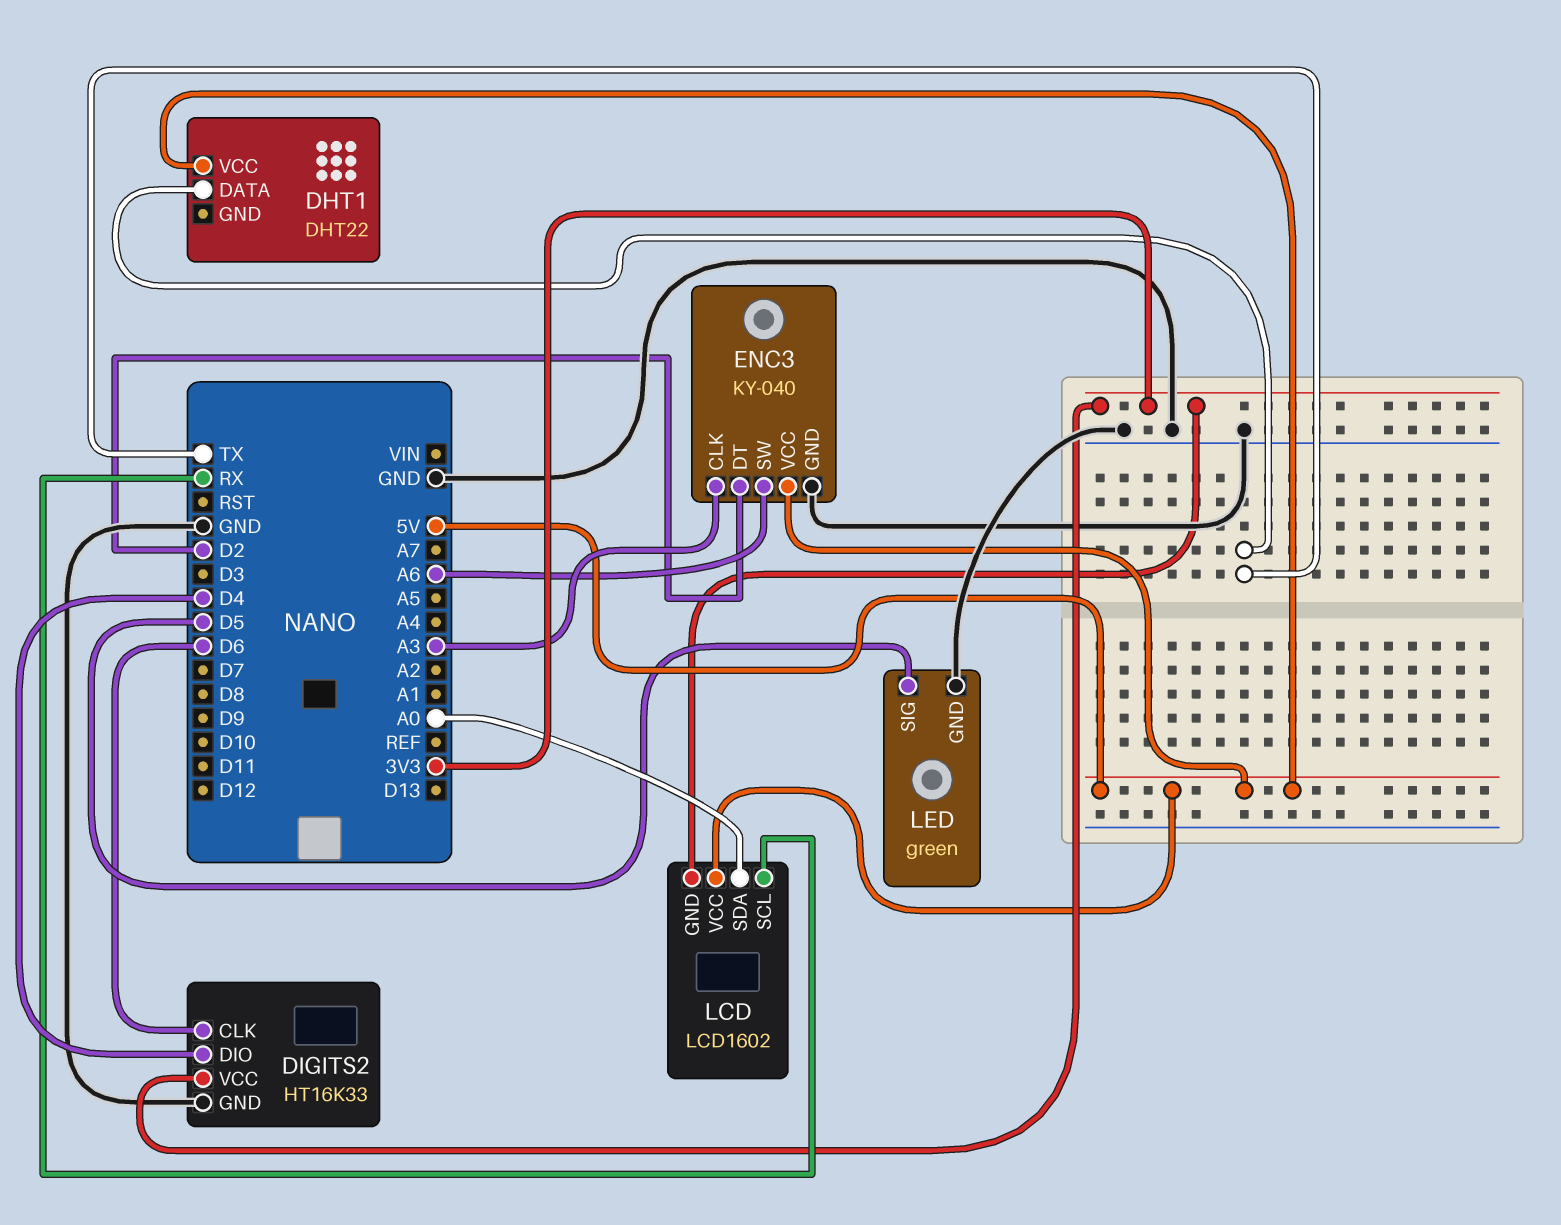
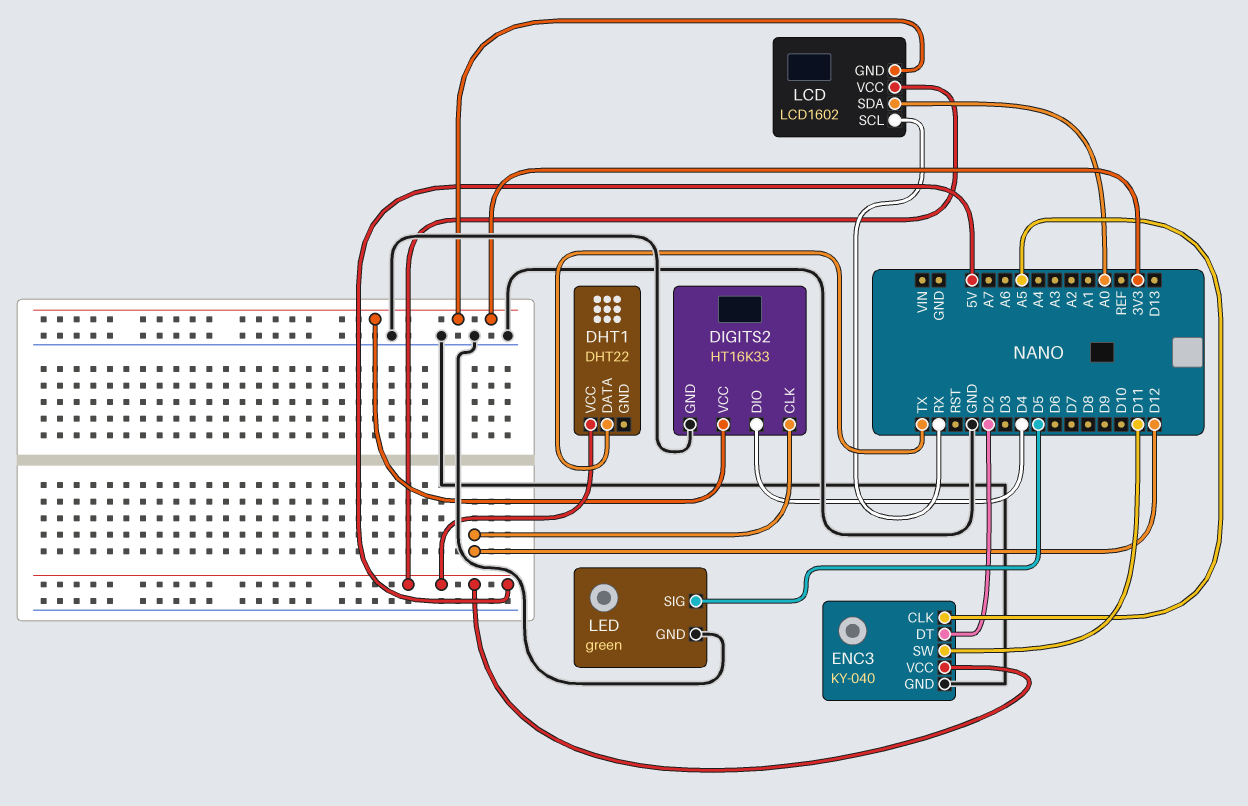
DIGITS2 pin CLK: D6 -> D12
ENC3 pin CLK: A3 -> A5
ENC3 pin SW: A6 -> D11

